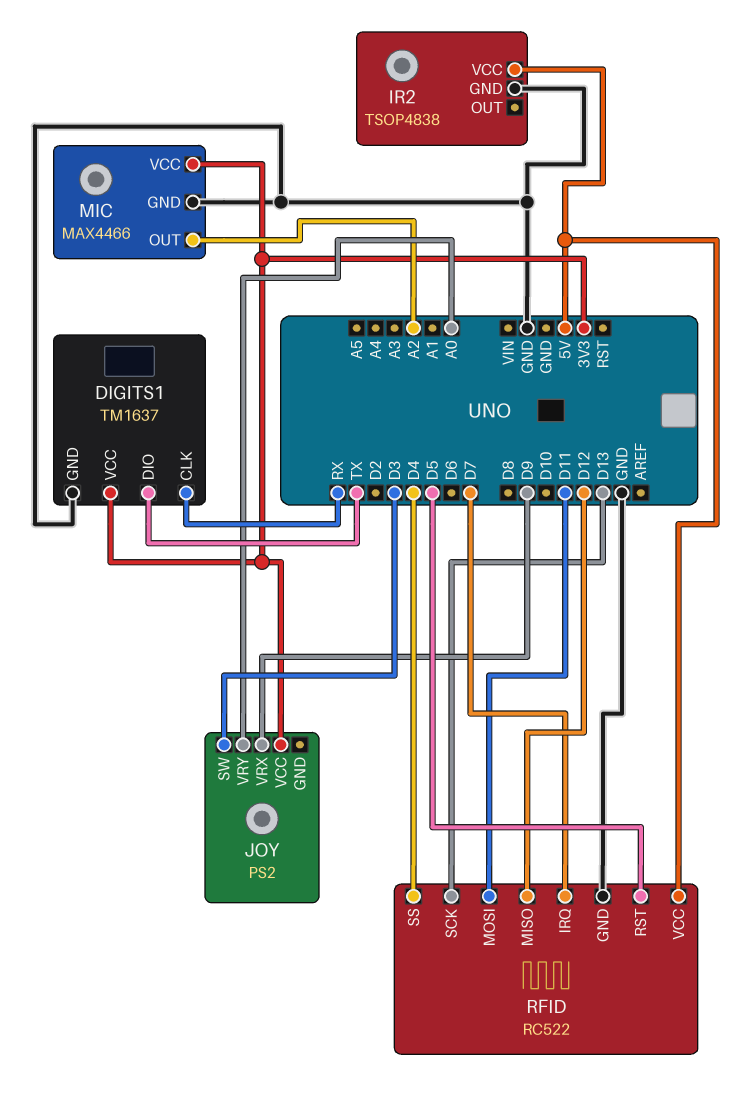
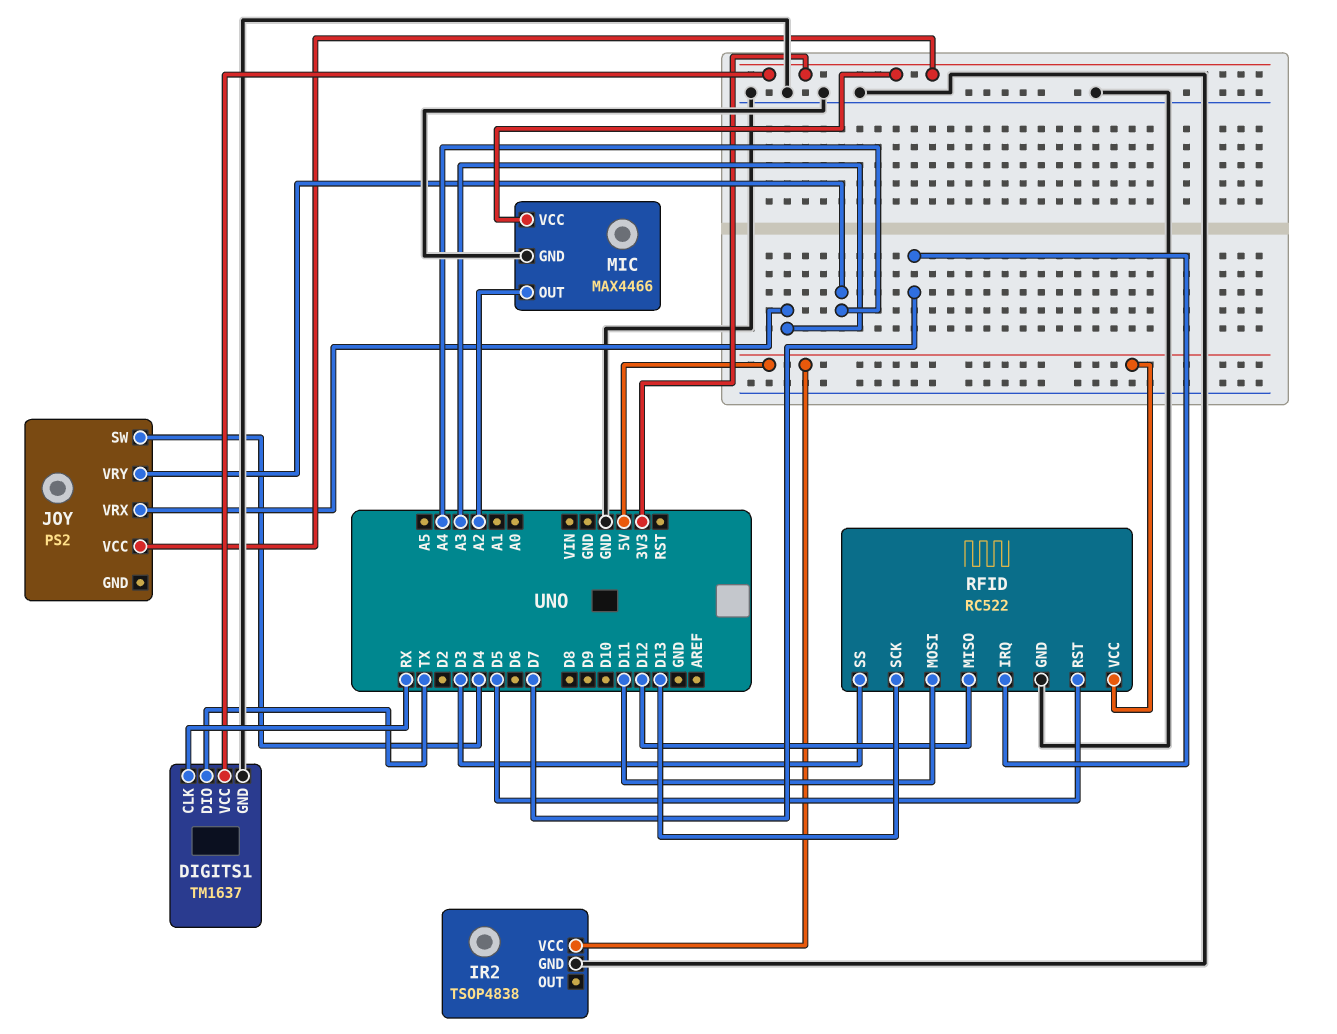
JOY pin SW: D3 -> D4
JOY pin VRX: D9 -> A3
JOY pin VRY: A0 -> A4
RFID pin SS: D4 -> D3

